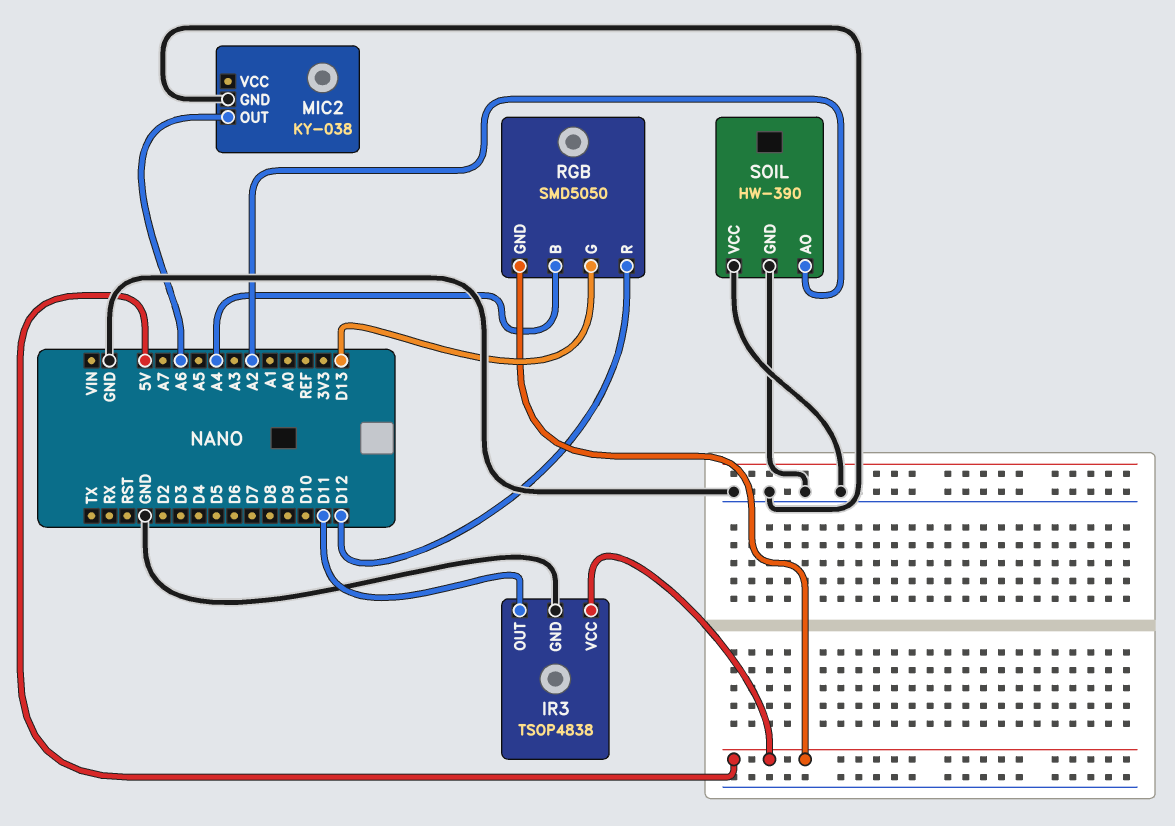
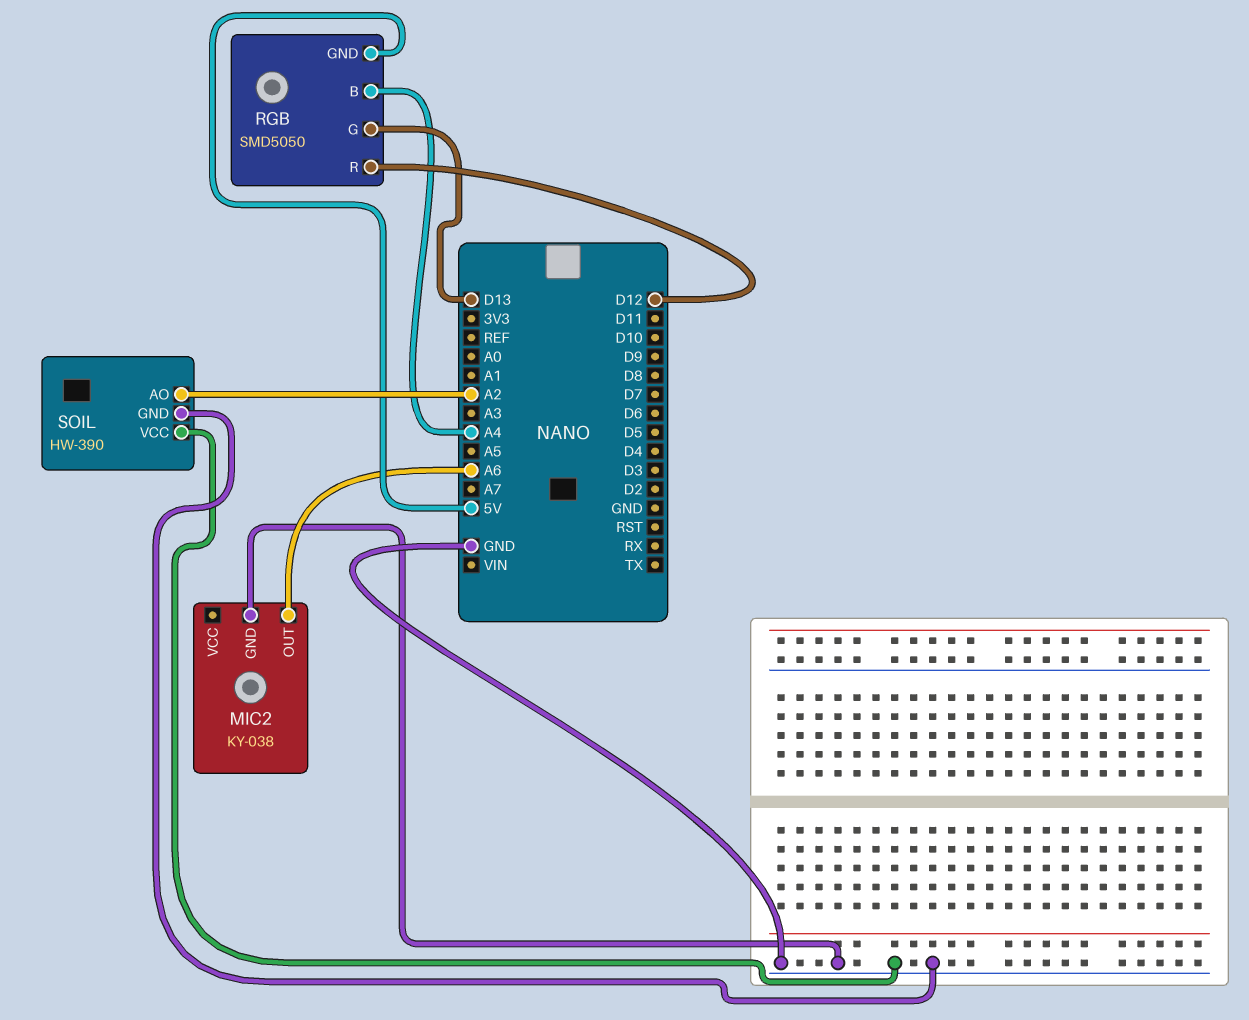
IR3: TSOP4838 -> none
IR3 pin GND: GND -> none
IR3 pin OUT: D11 -> none
IR3 pin VCC: 5V -> none

